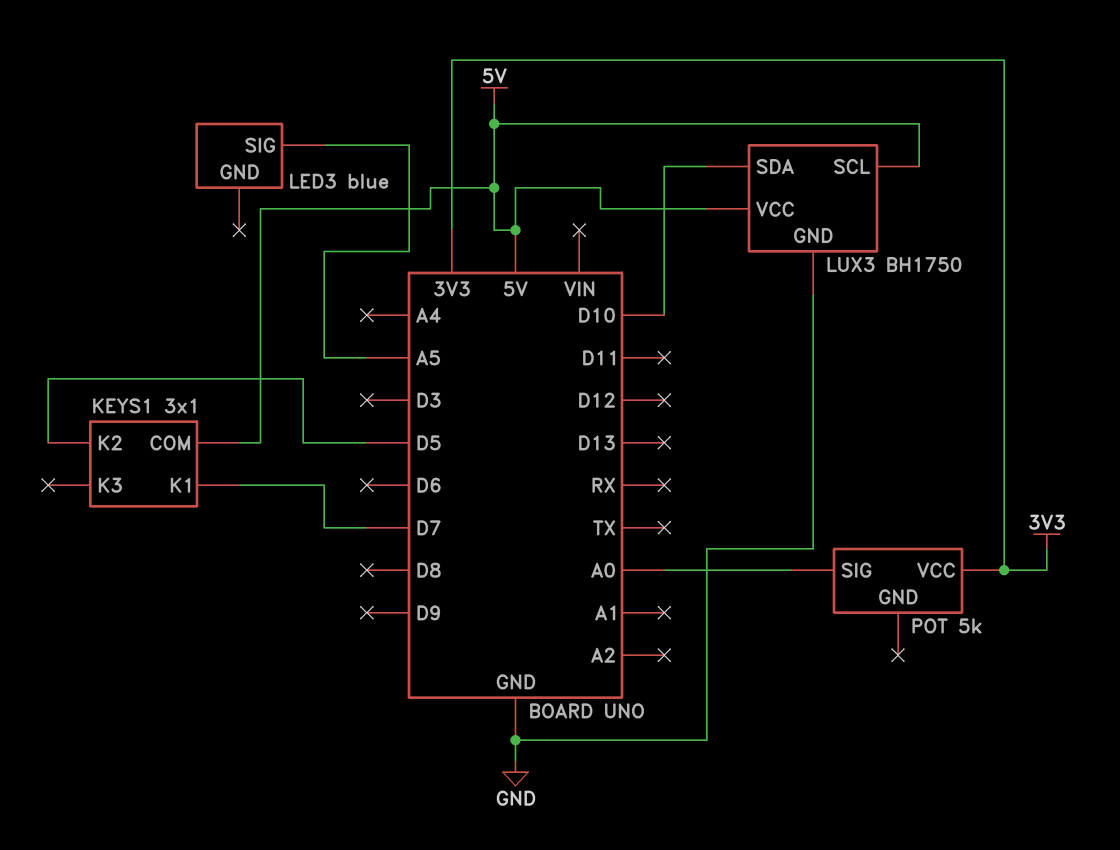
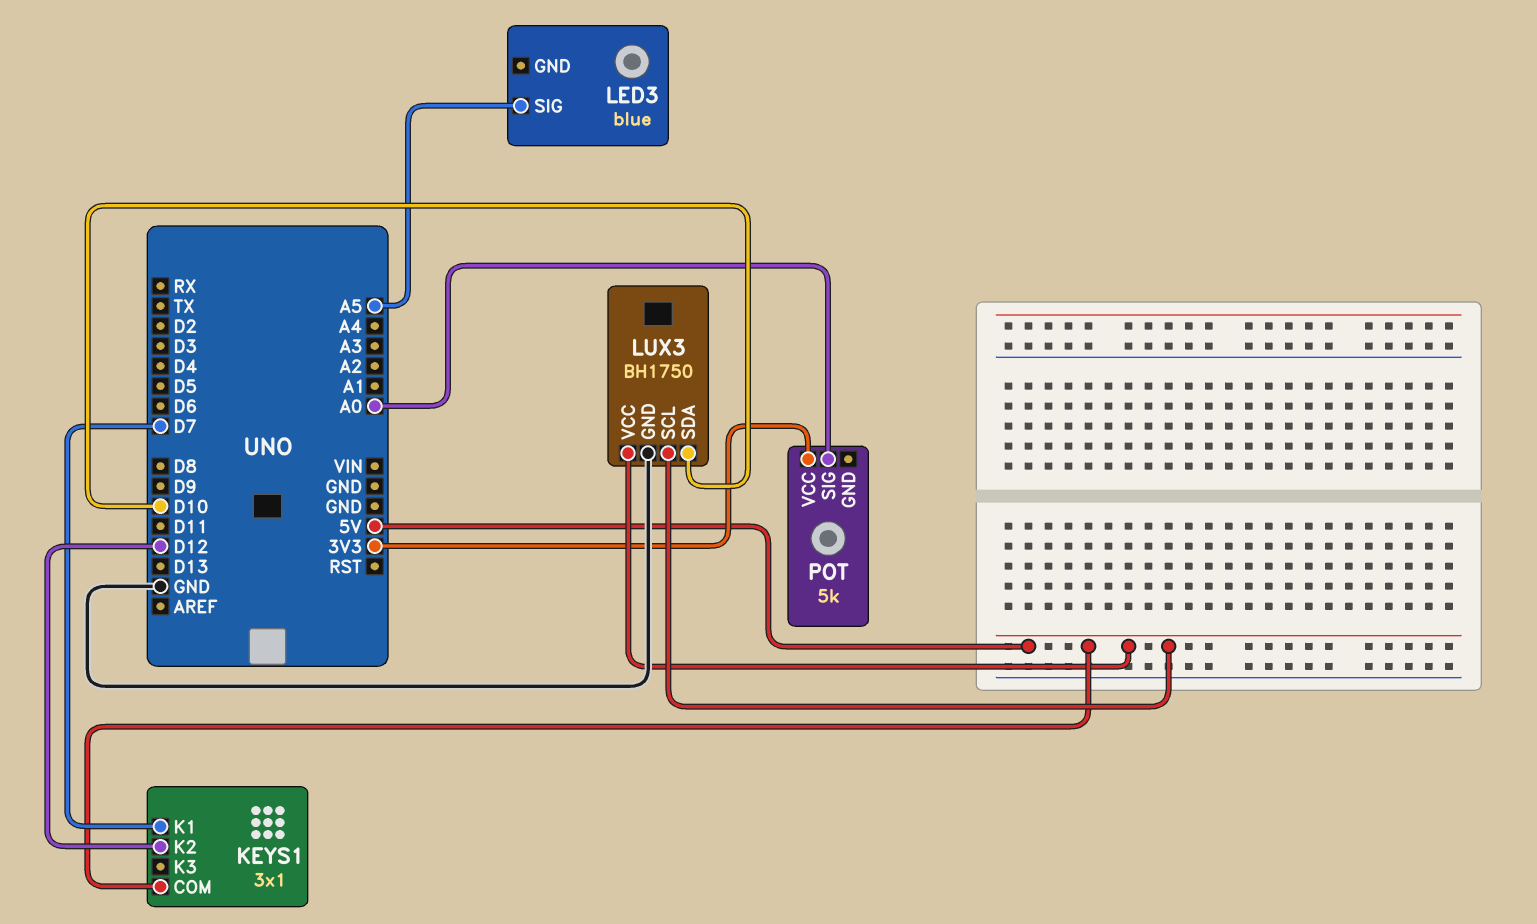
KEYS1 pin K2: D5 -> D12

